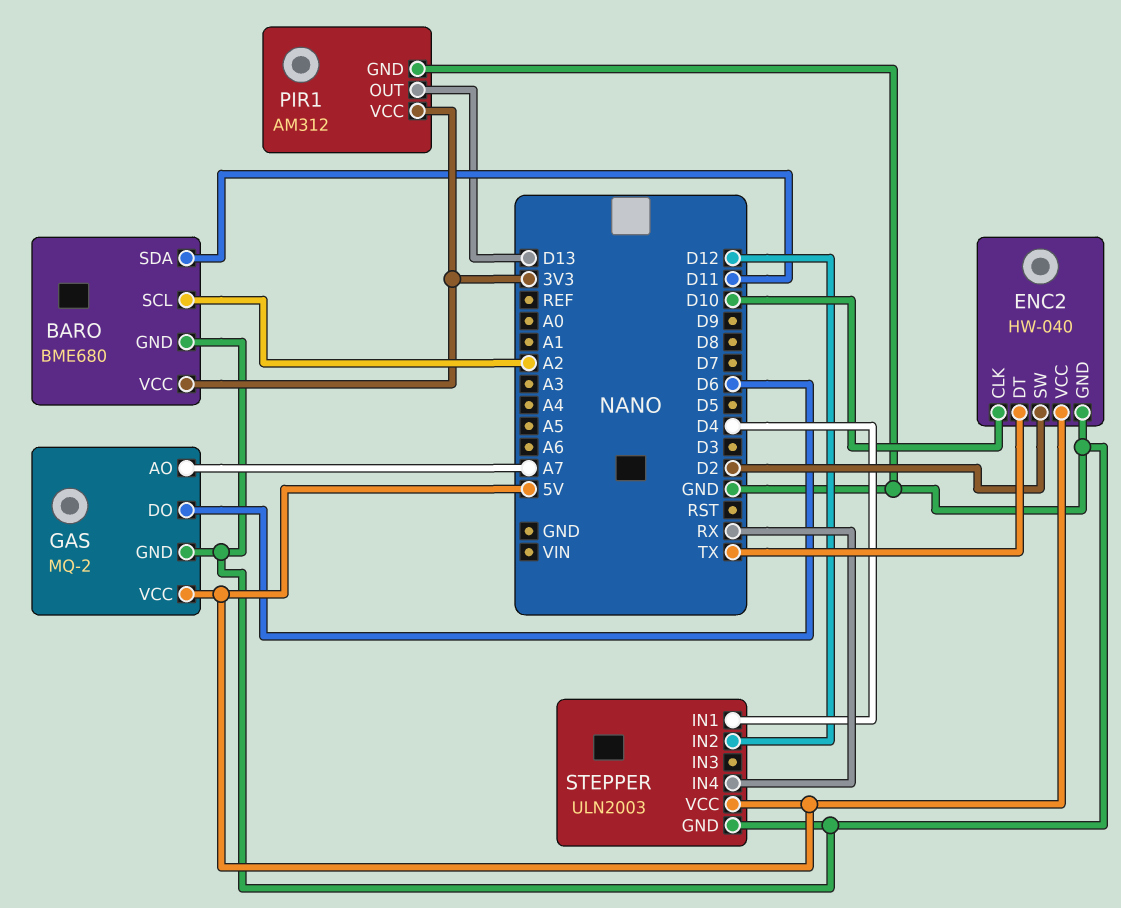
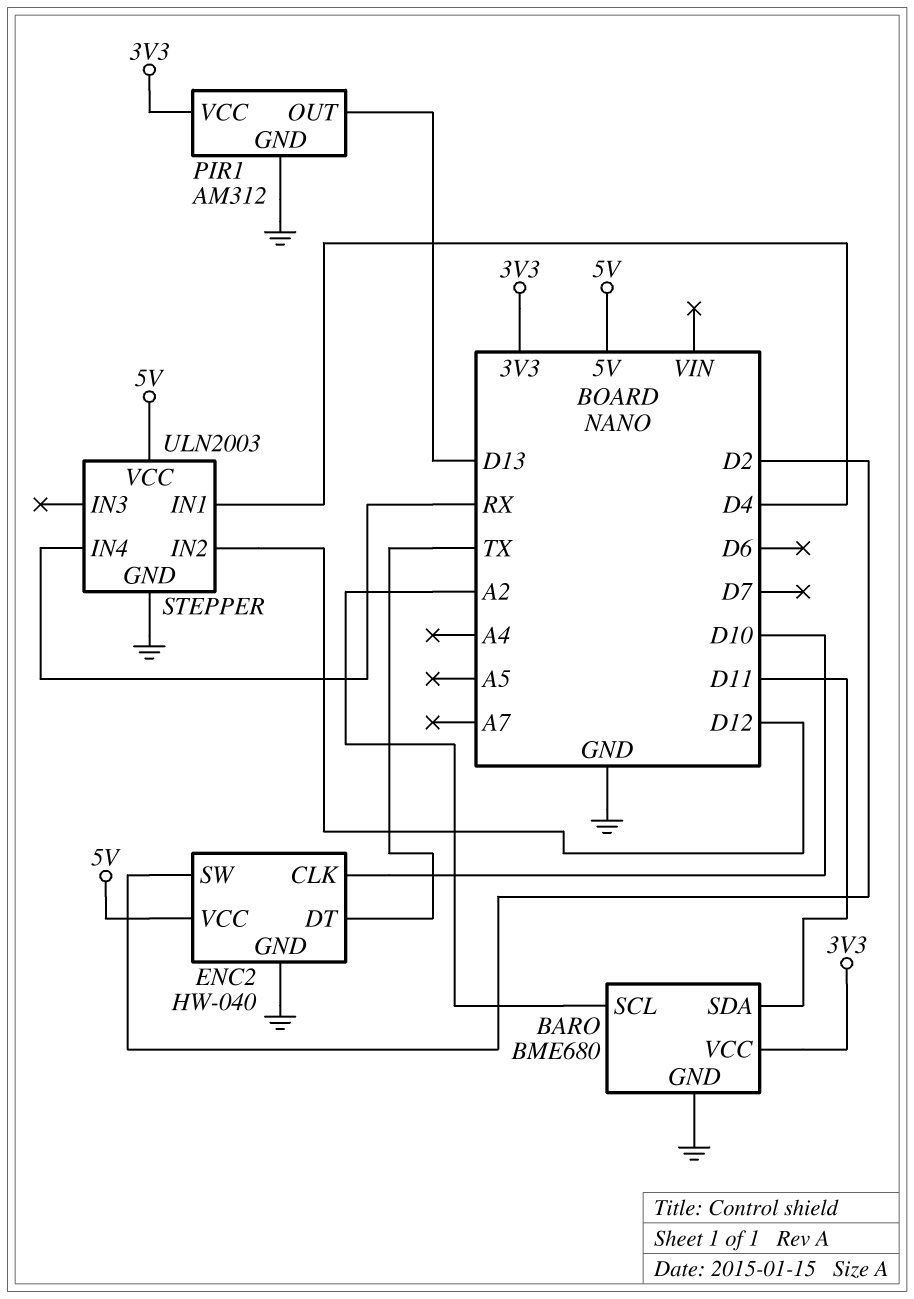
GAS: MQ-2 -> none
GAS pin AO: A7 -> none
GAS pin DO: D6 -> none
GAS pin GND: GND -> none
GAS pin VCC: 5V -> none

